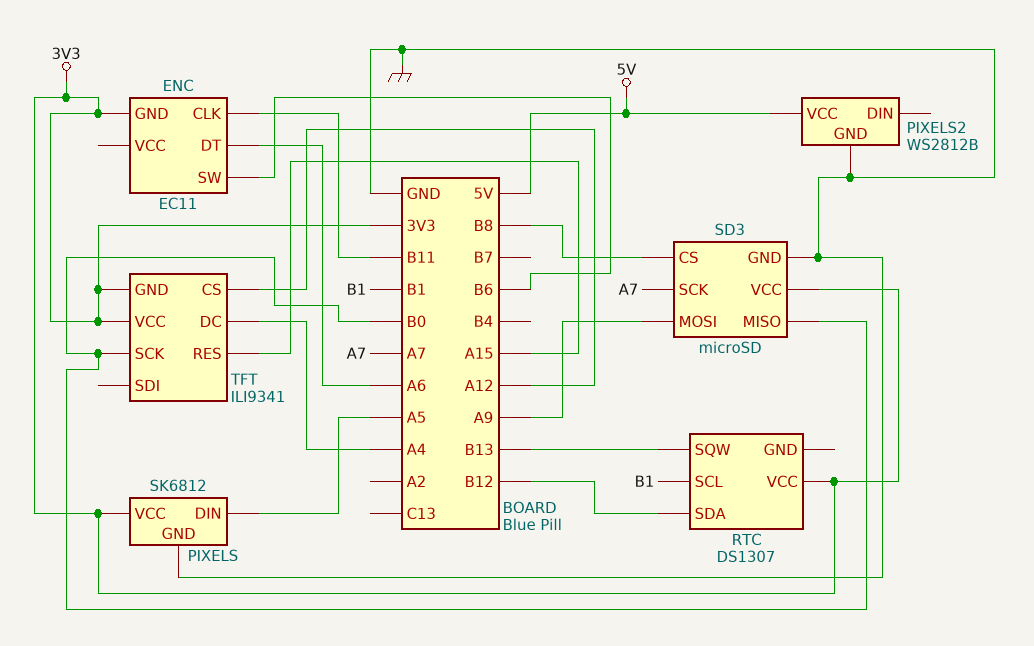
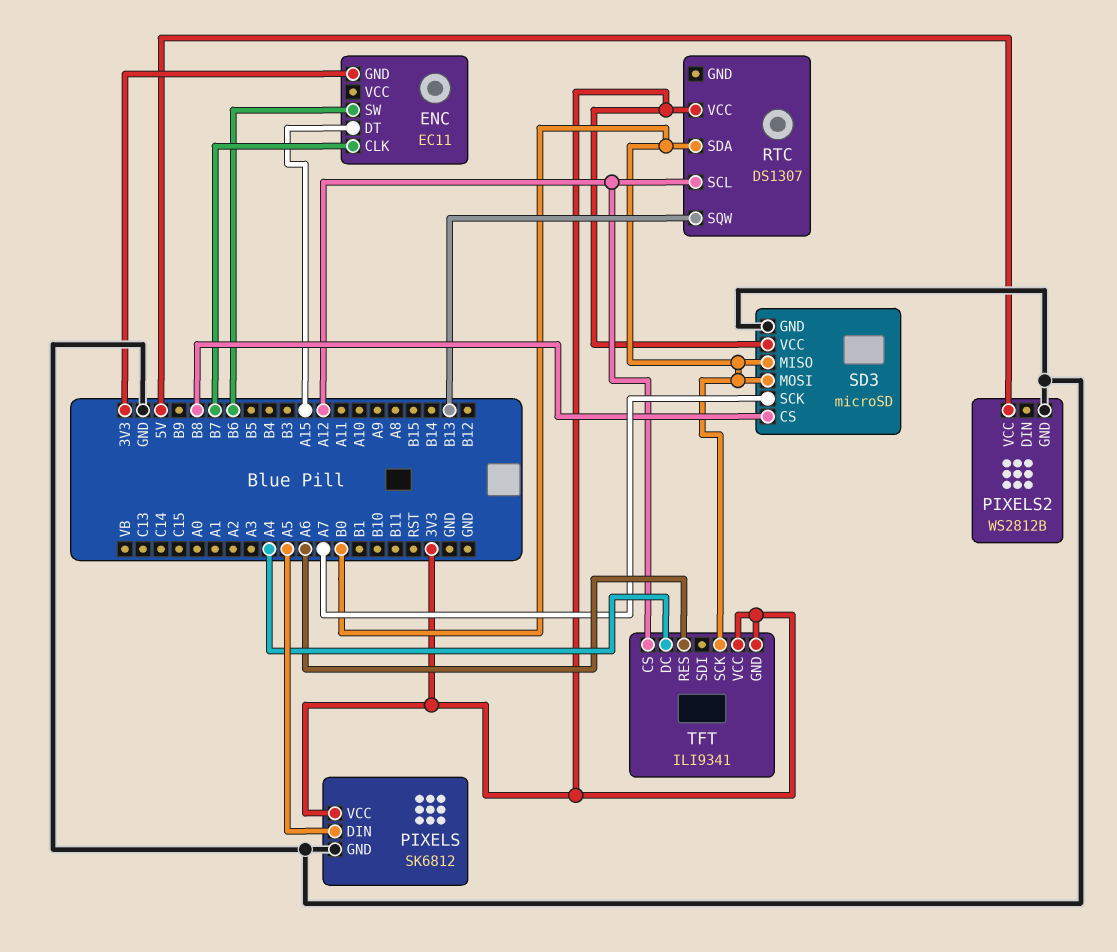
ENC pin CLK: B11 -> B7
ENC pin DT: A6 -> A15
RTC pin SCL: B1 -> A12
RTC pin SDA: B12 -> B0
SD3 pin MOSI: A9 -> B0
TFT pin RES: A15 -> A6

